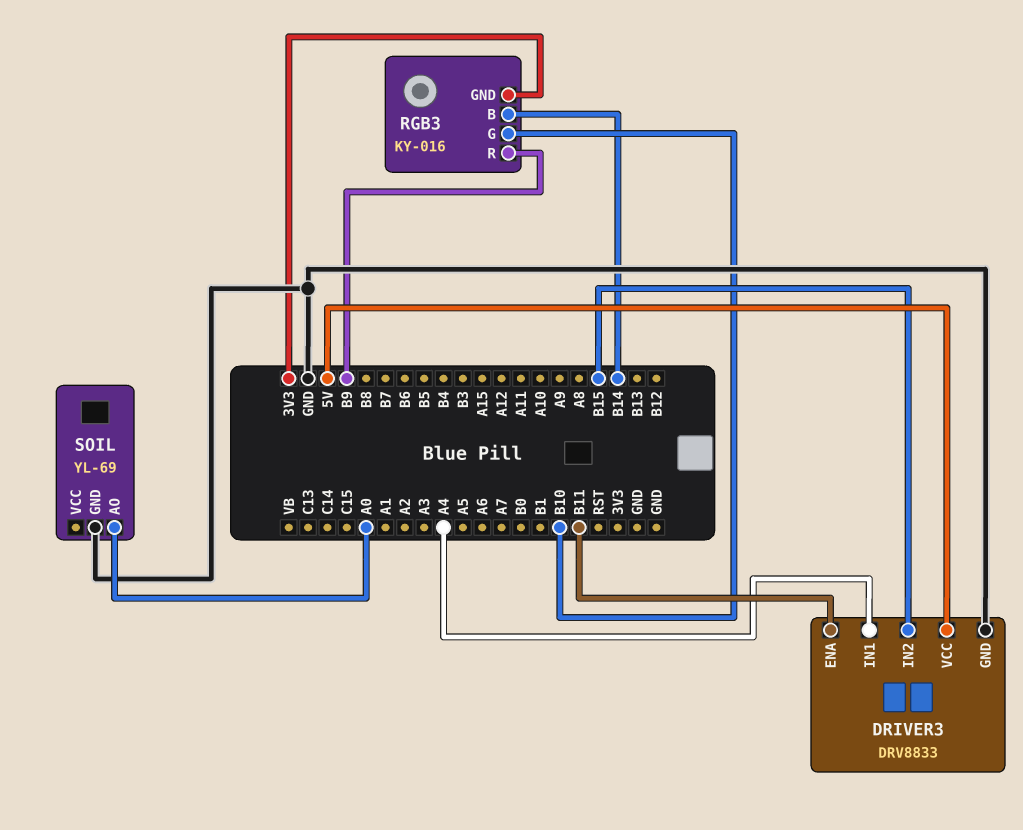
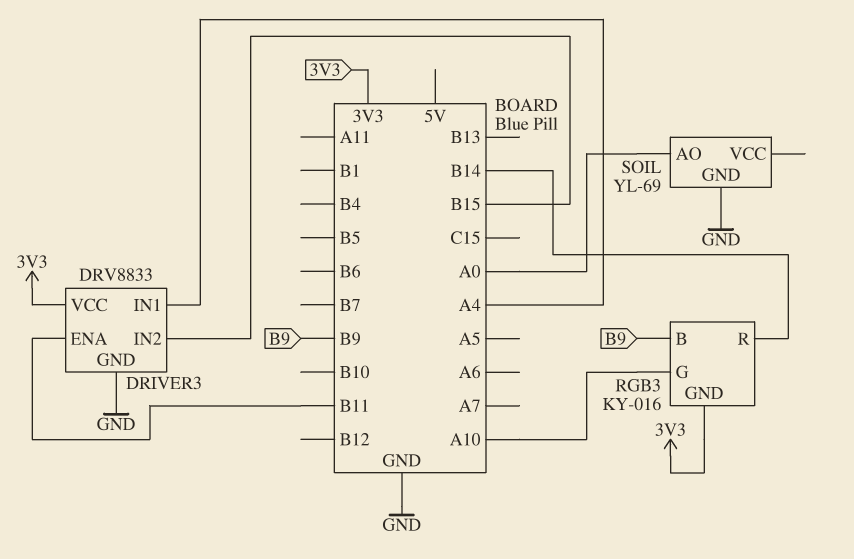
DRIVER3 pin VCC: 5V -> 3V3
RGB3 pin B: B14 -> B9
RGB3 pin G: B10 -> A10
RGB3 pin R: B9 -> B14

